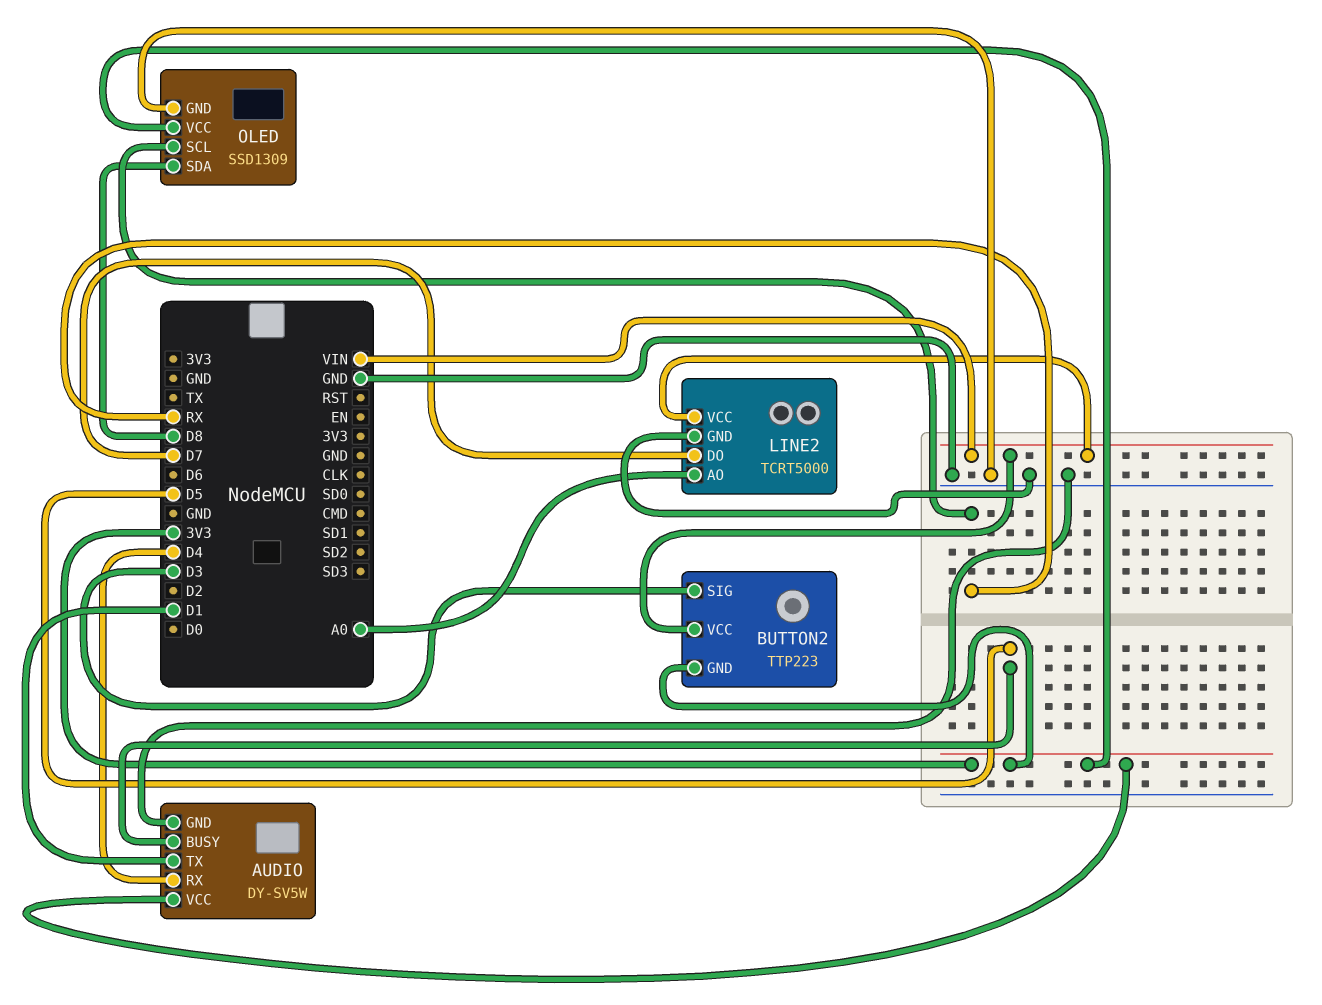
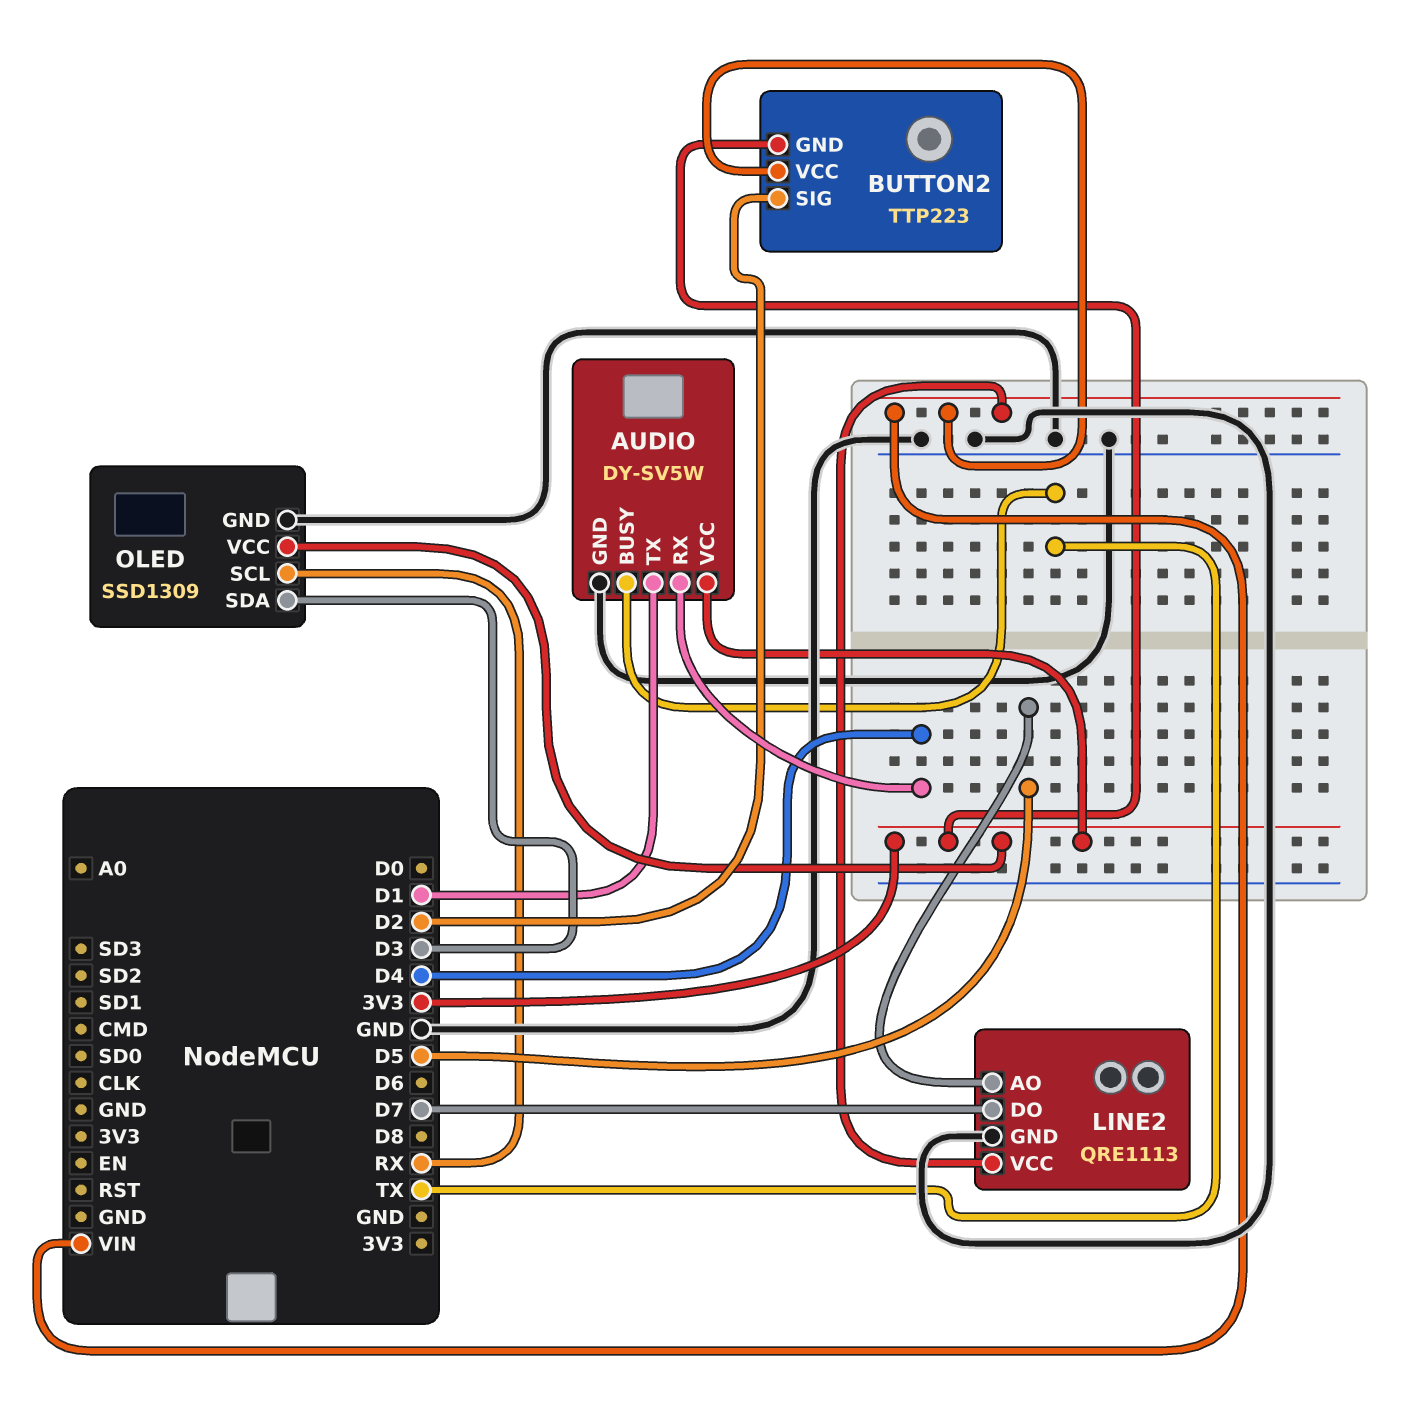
AUDIO pin BUSY: D5 -> TX
BUTTON2 pin SIG: D3 -> D2
LINE2: TCRT5000 -> QRE1113
LINE2 pin AO: A0 -> D5
OLED pin SDA: D8 -> D3

